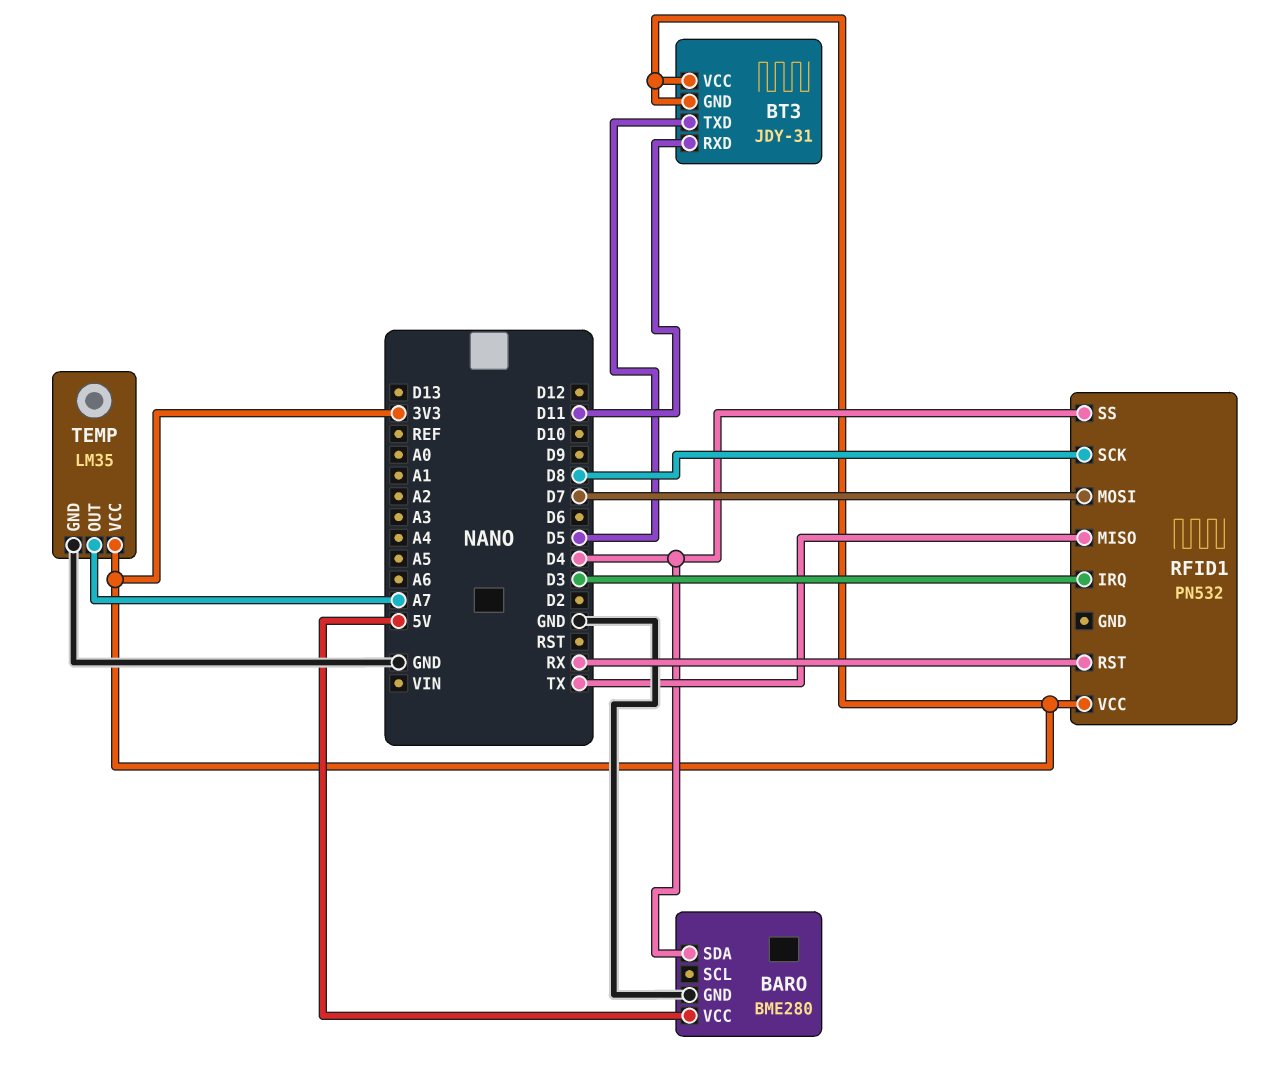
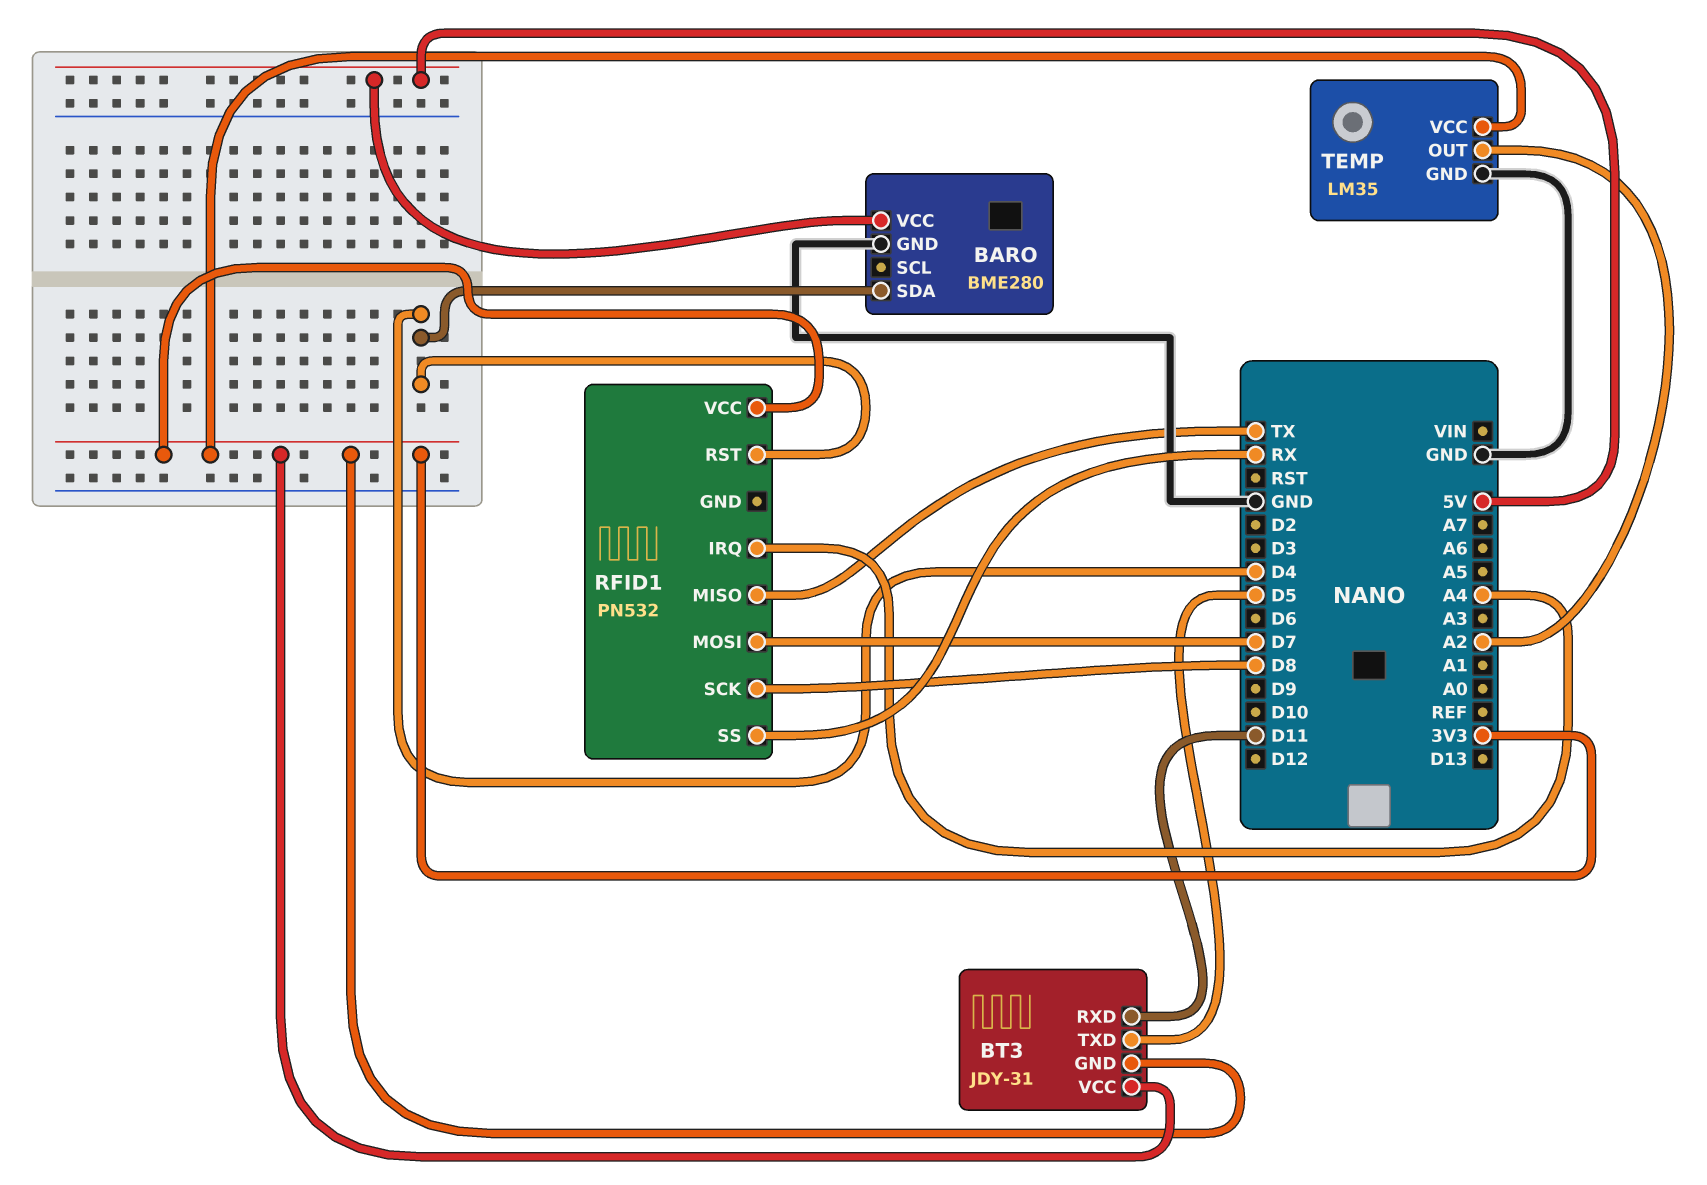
RFID1 pin IRQ: D3 -> A4
RFID1 pin RST: RX -> D4
RFID1 pin SS: D4 -> RX
TEMP pin OUT: A7 -> A2

